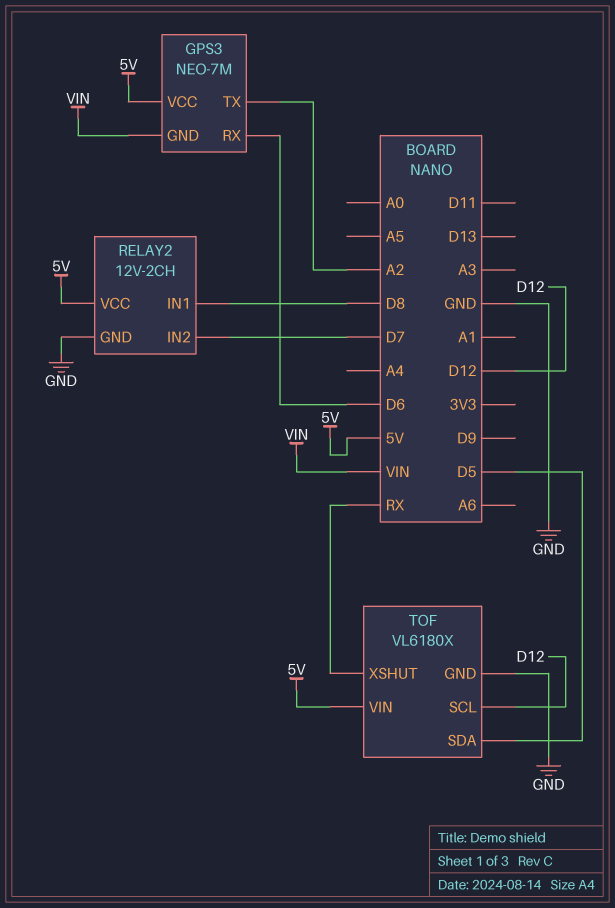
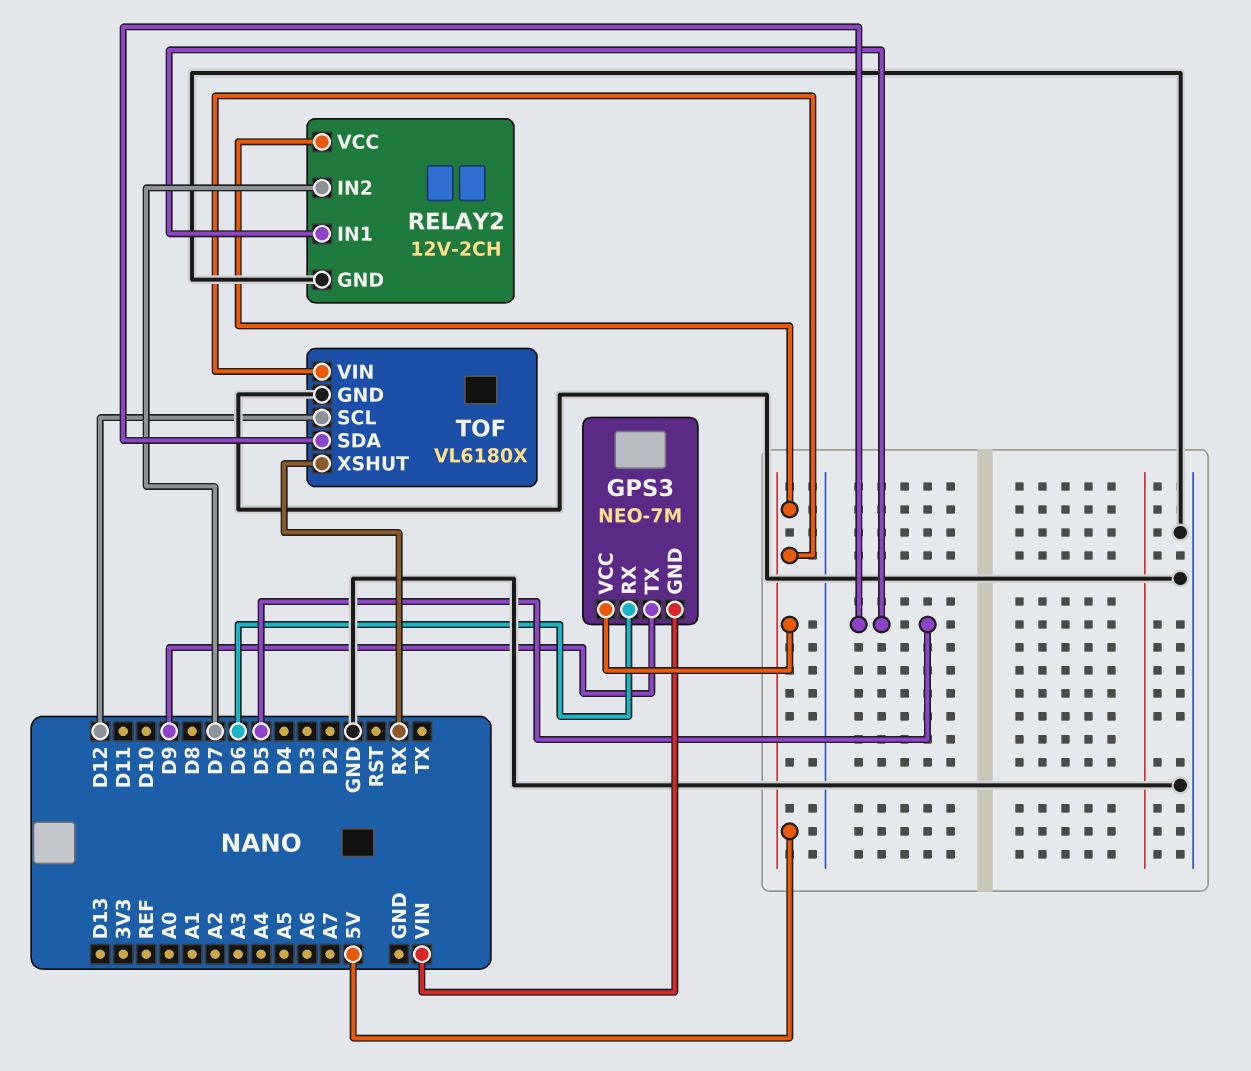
GPS3 pin TX: A2 -> D9
RELAY2 pin IN1: D8 -> D5

